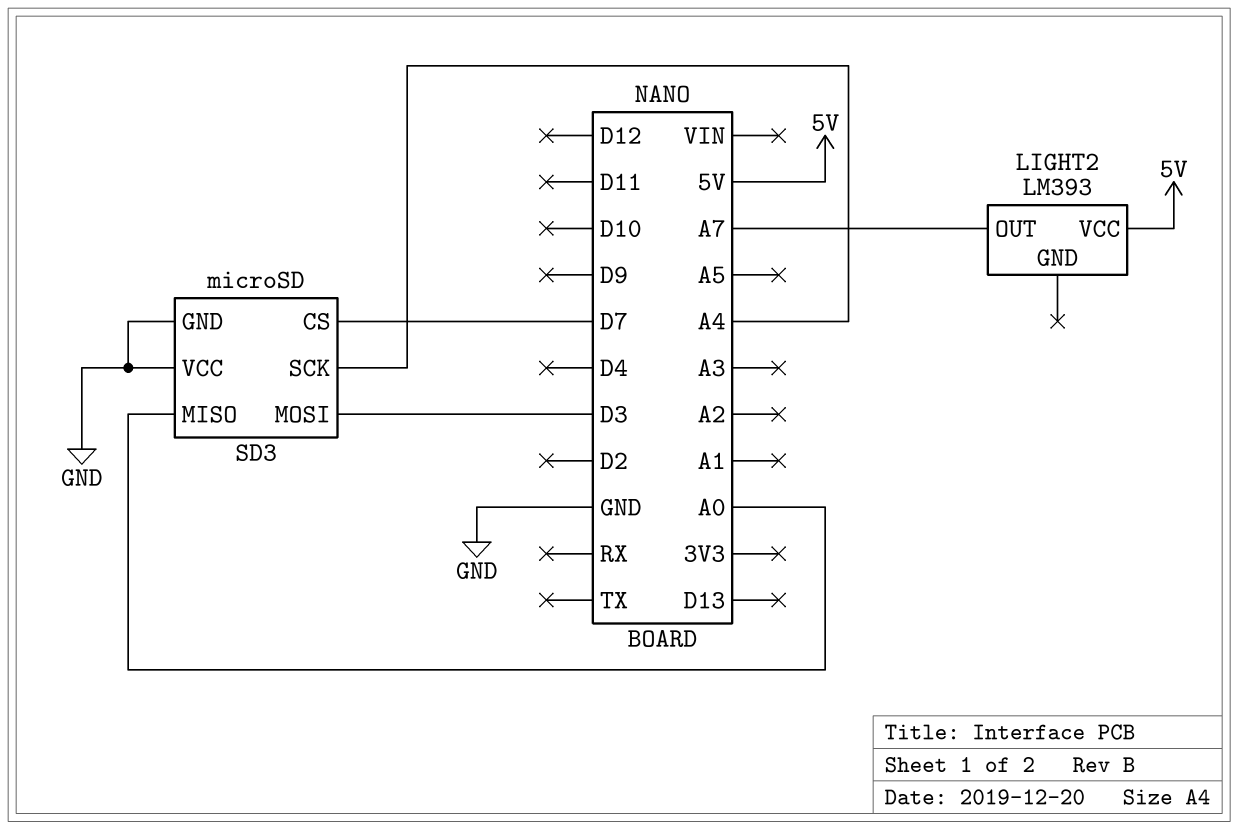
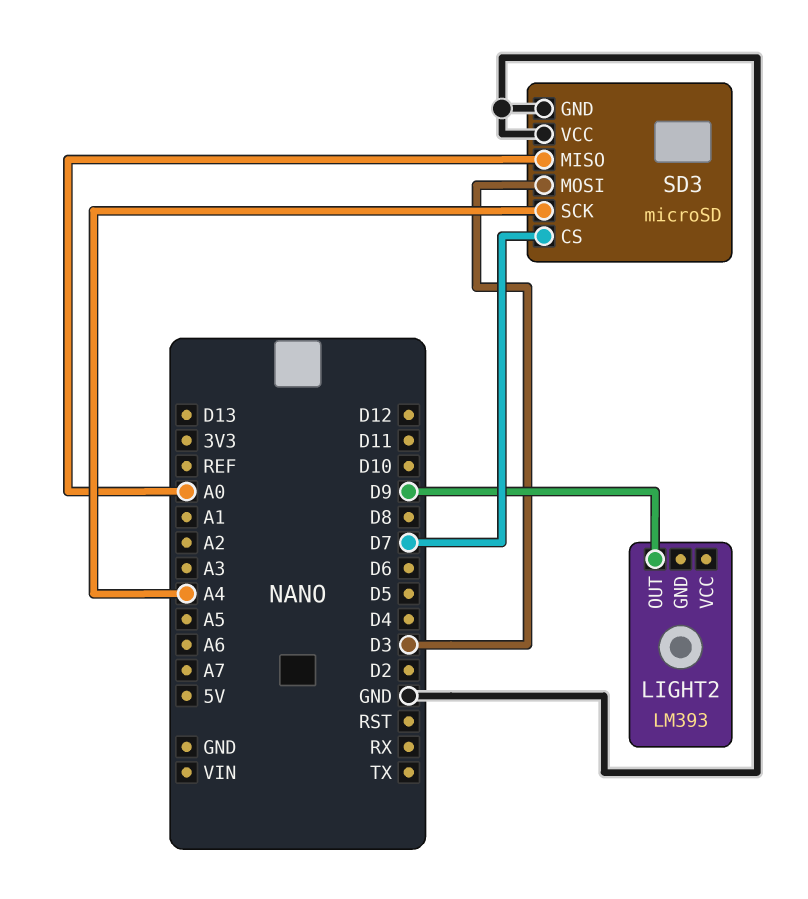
LIGHT2 pin OUT: A7 -> D9
LIGHT2 pin VCC: 5V -> none

